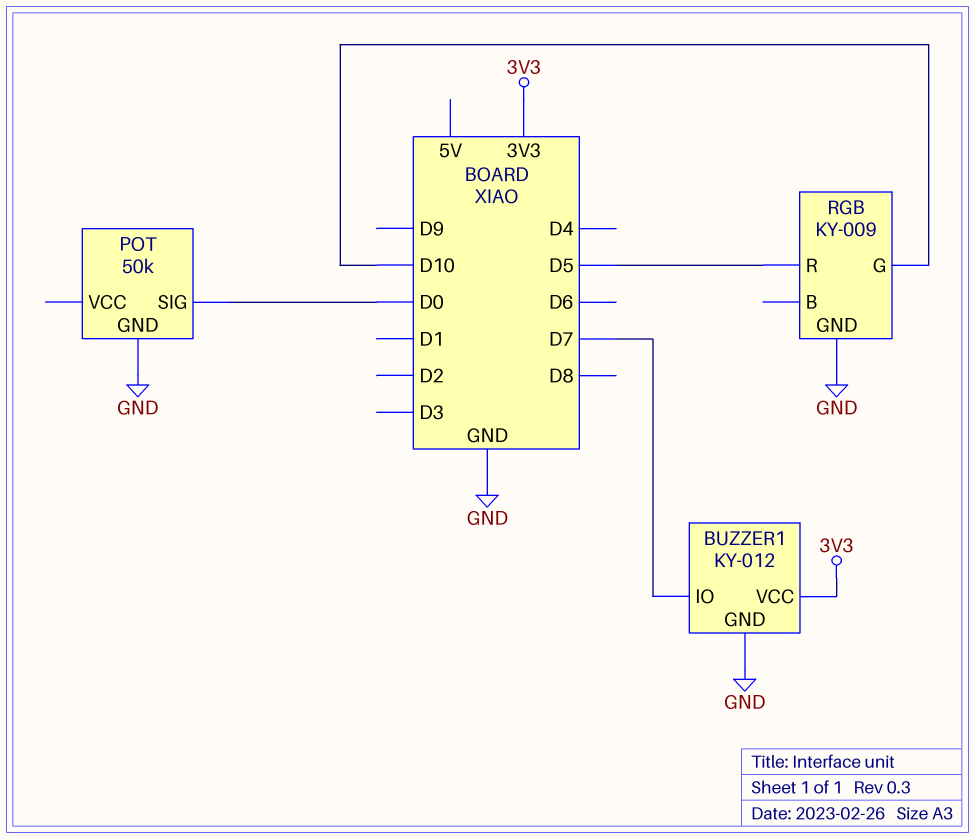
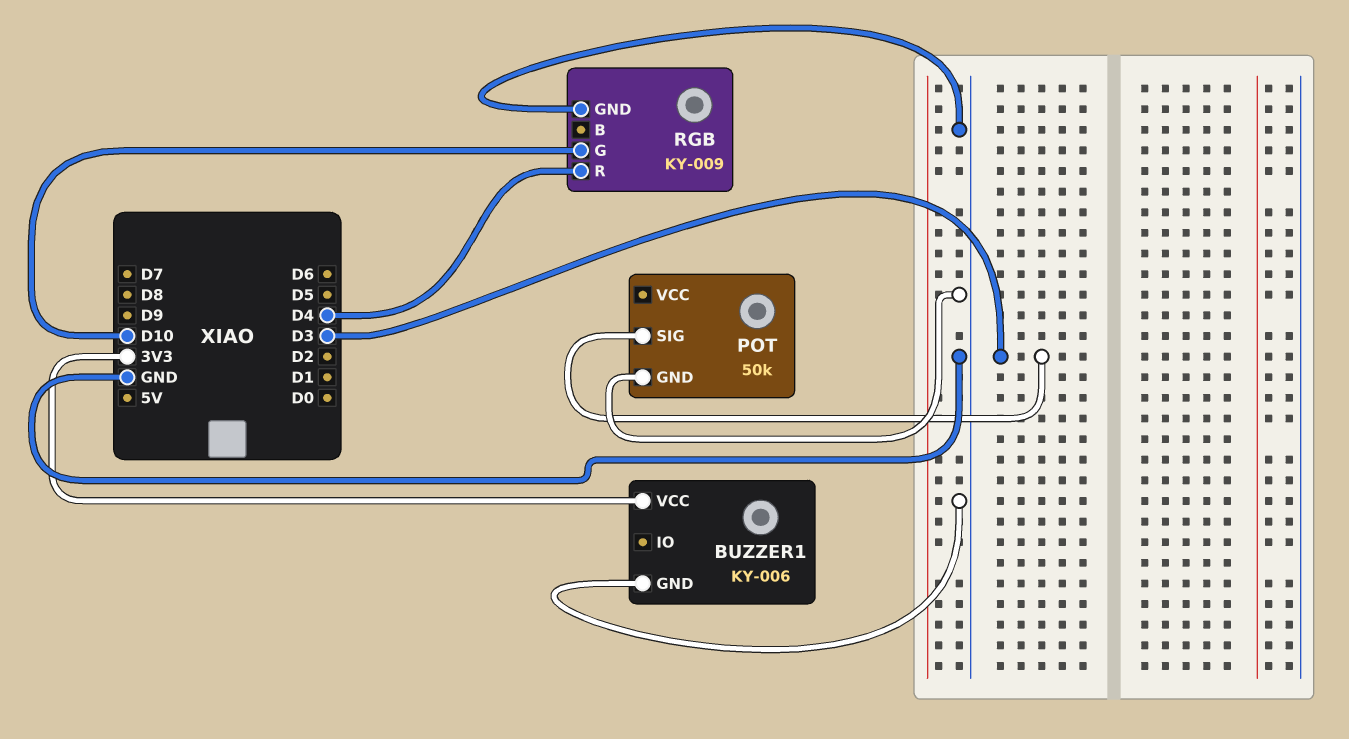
BUZZER1: KY-012 -> KY-006
BUZZER1 pin IO: D7 -> none
POT pin SIG: D0 -> D3
RGB pin R: D5 -> D4

